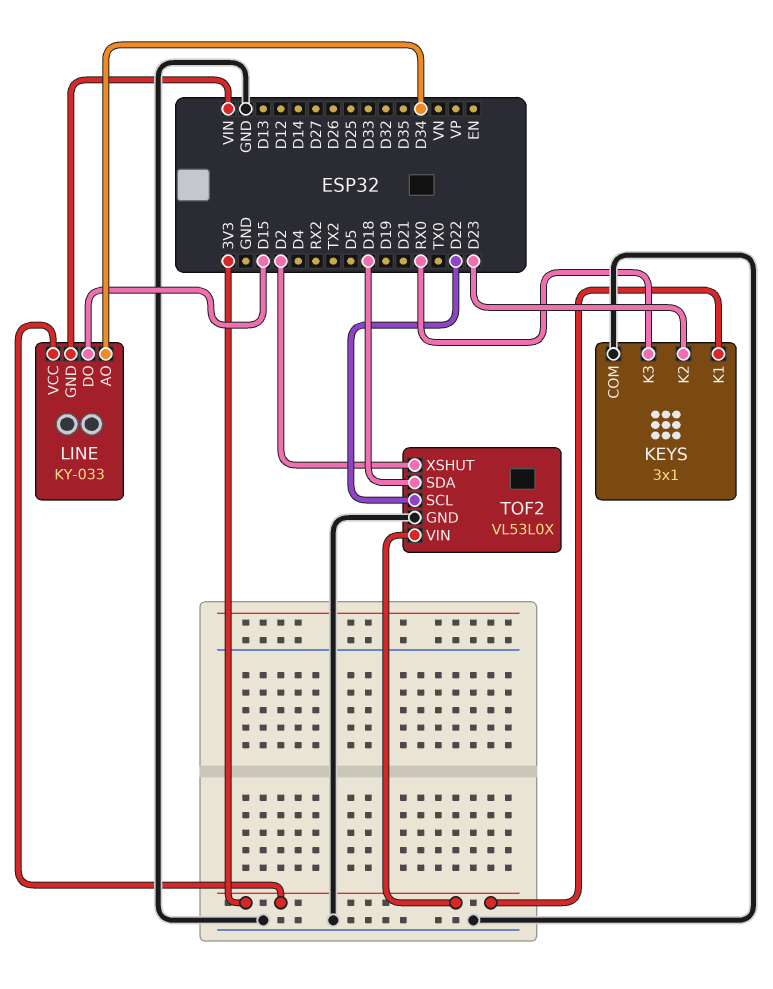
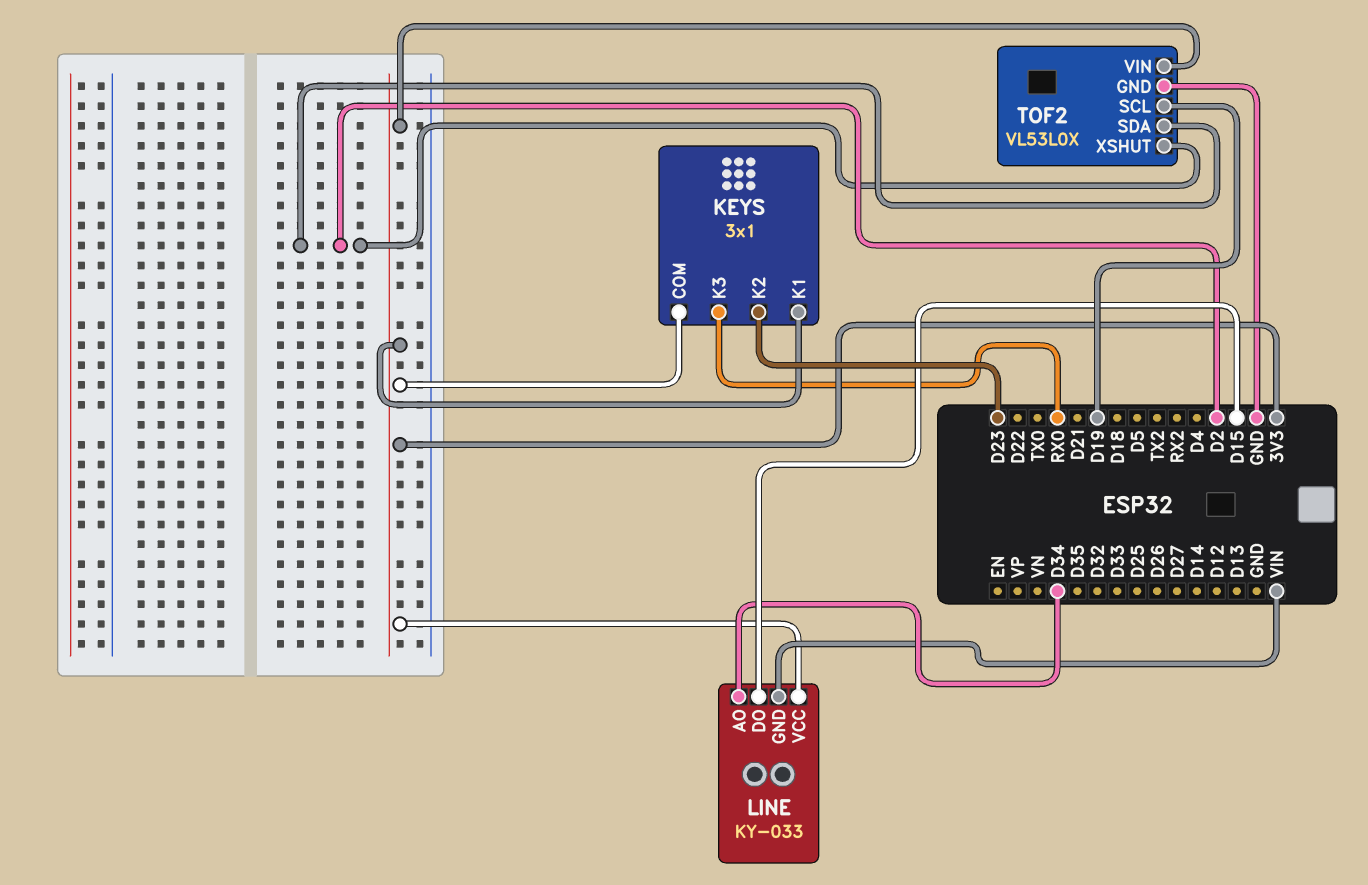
KEYS pin COM: GND -> 3V3
TOF2 pin SCL: D22 -> D19
TOF2 pin SDA: D18 -> D2

